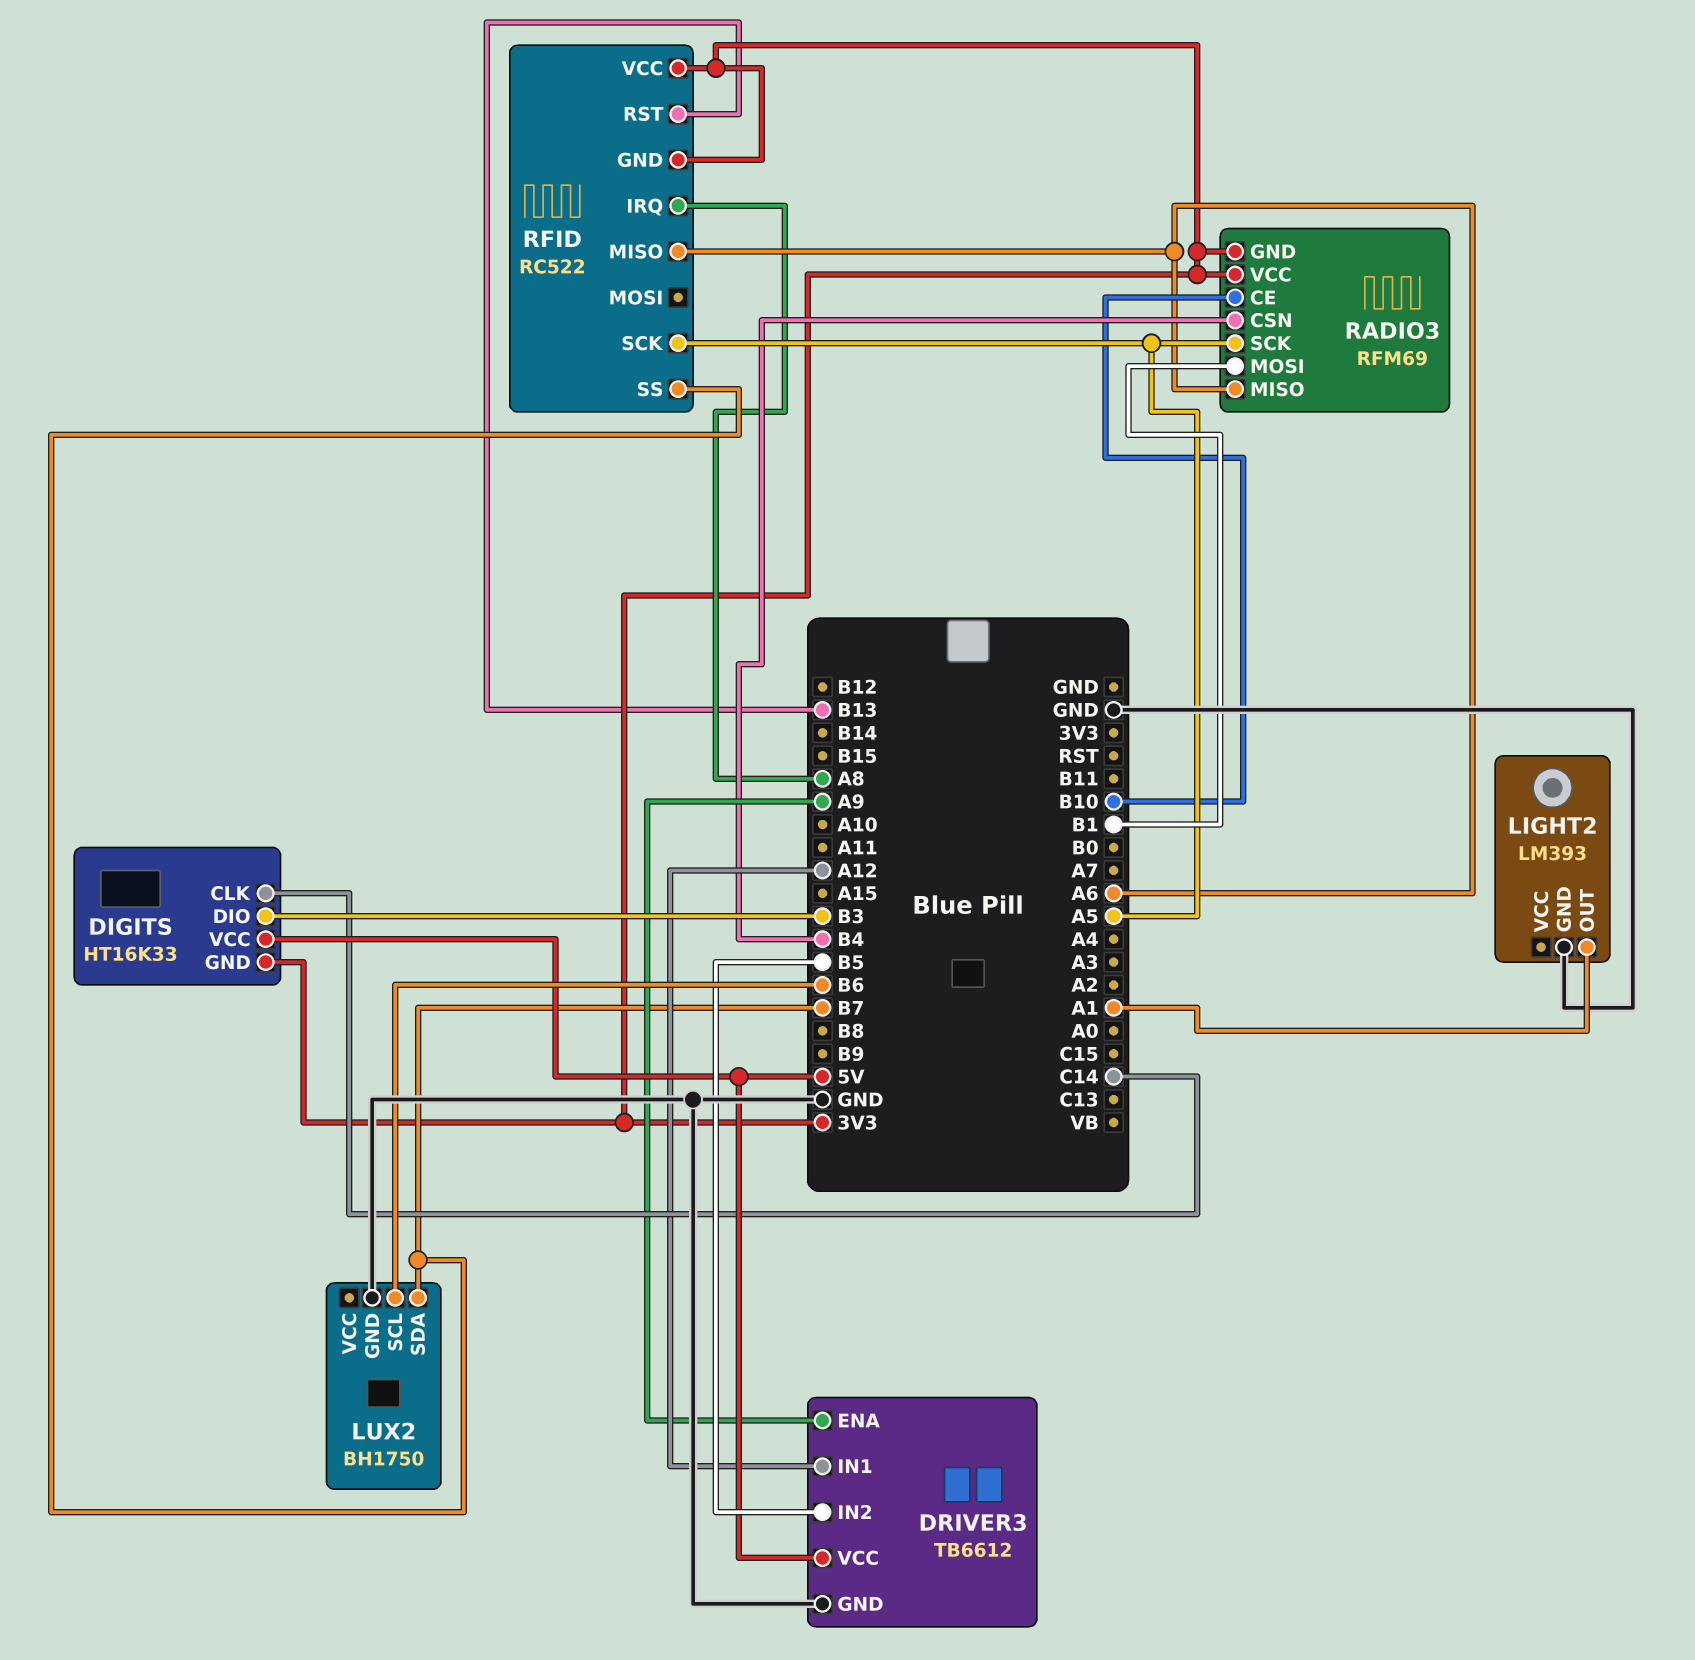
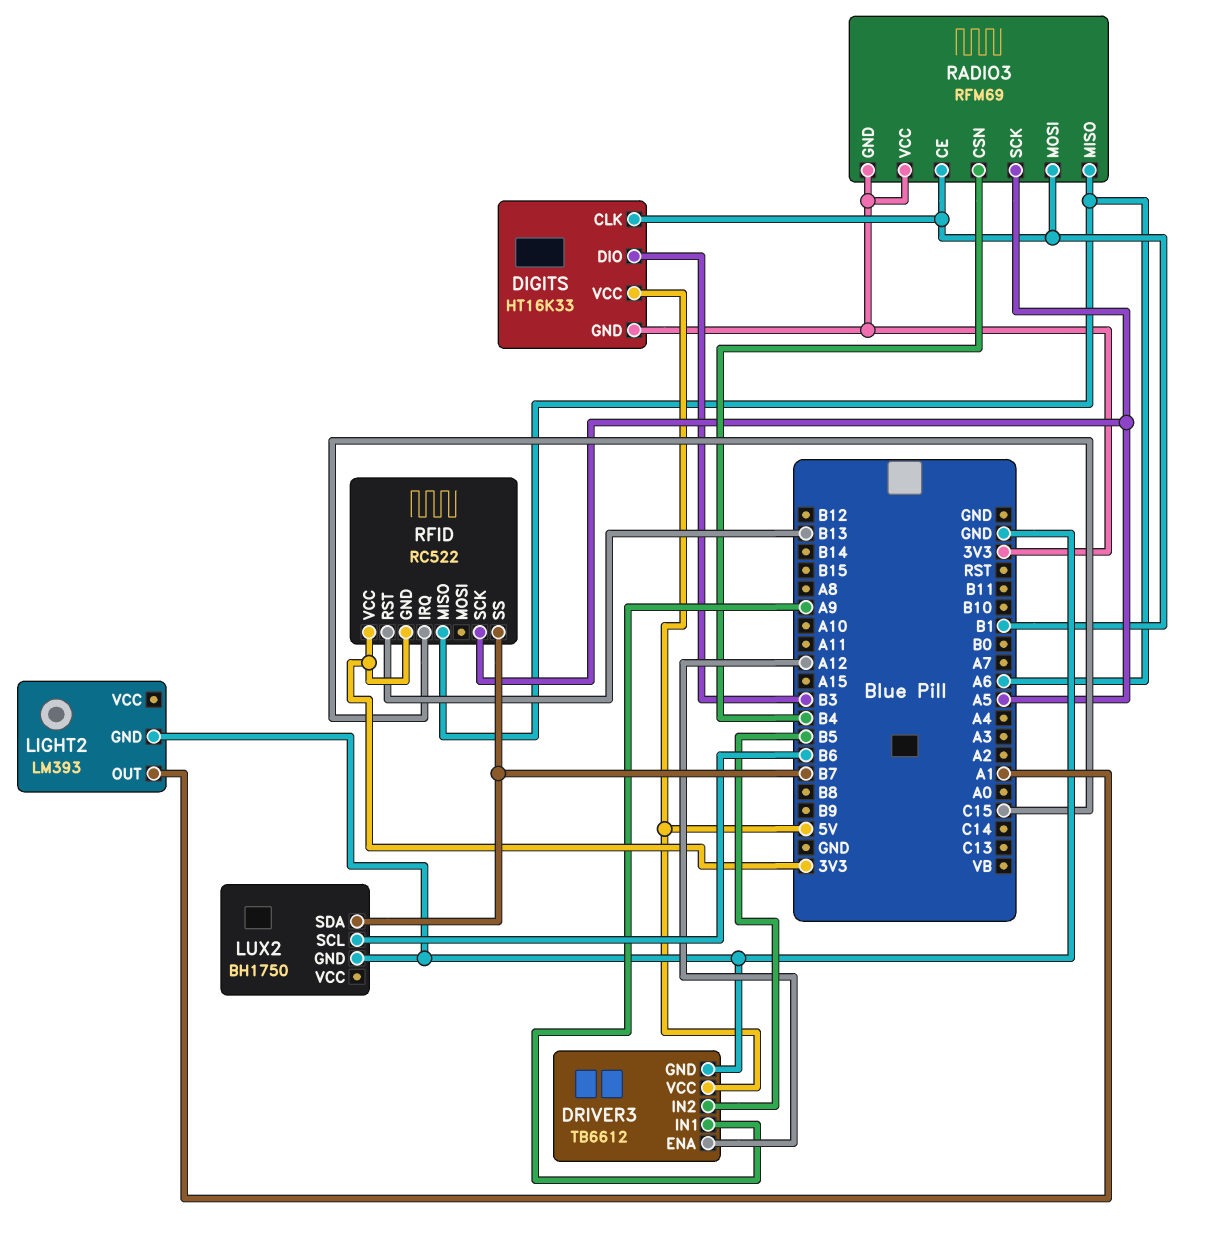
DIGITS pin CLK: C14 -> B1
DRIVER3 pin ENA: A9 -> A12
DRIVER3 pin IN1: A12 -> A9
RADIO3 pin CE: B10 -> B1
RFID pin IRQ: A8 -> C15

